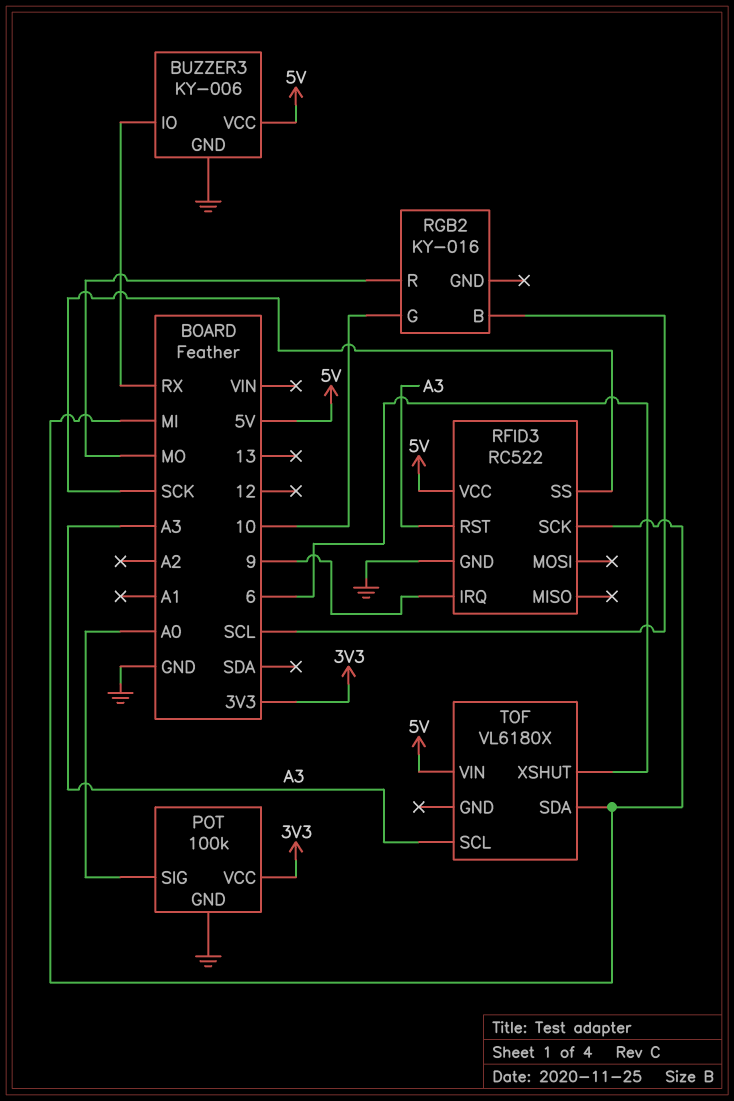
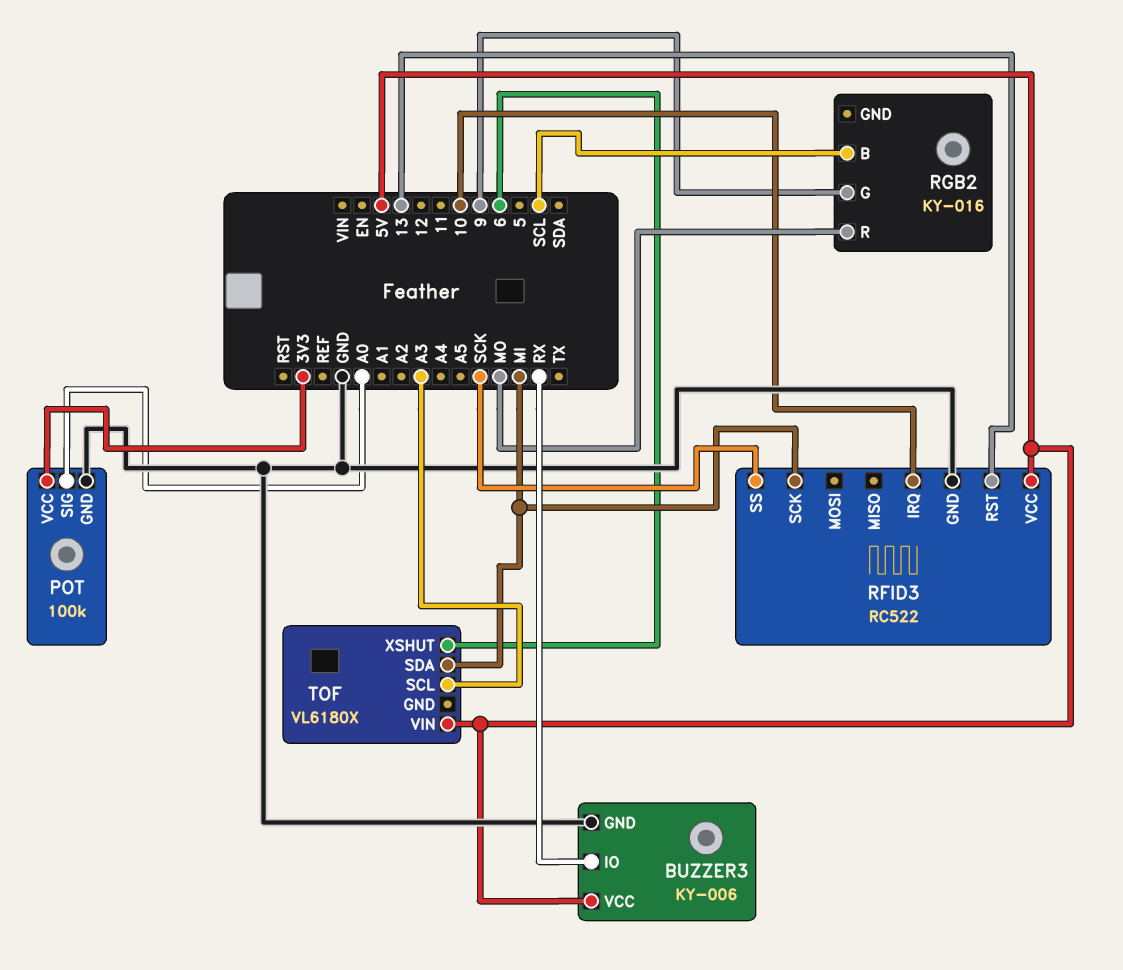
RFID3 pin IRQ: 9 -> 10
RFID3 pin RST: A3 -> 13
RGB2 pin G: 10 -> 9

